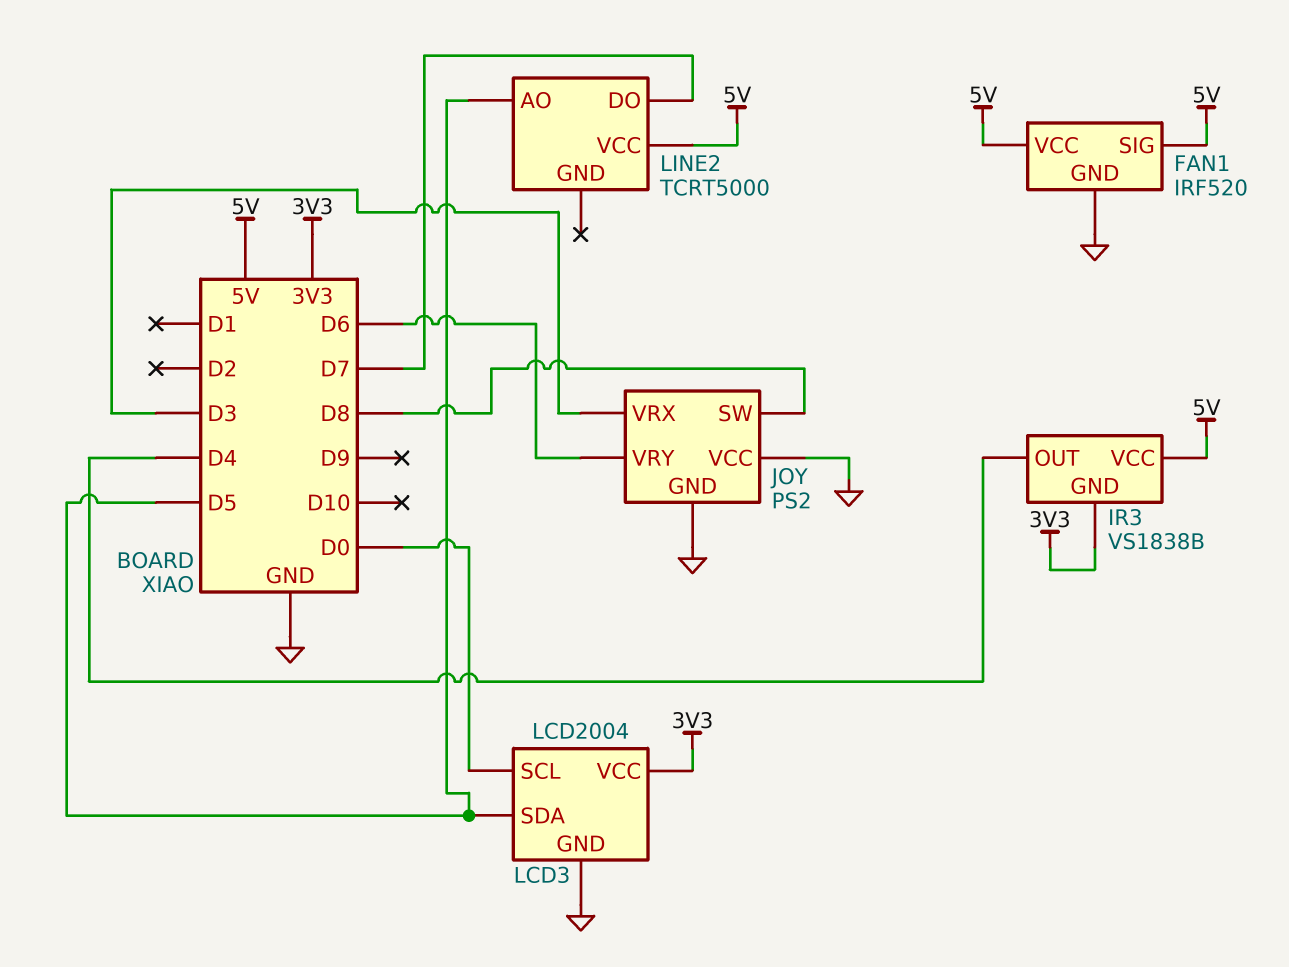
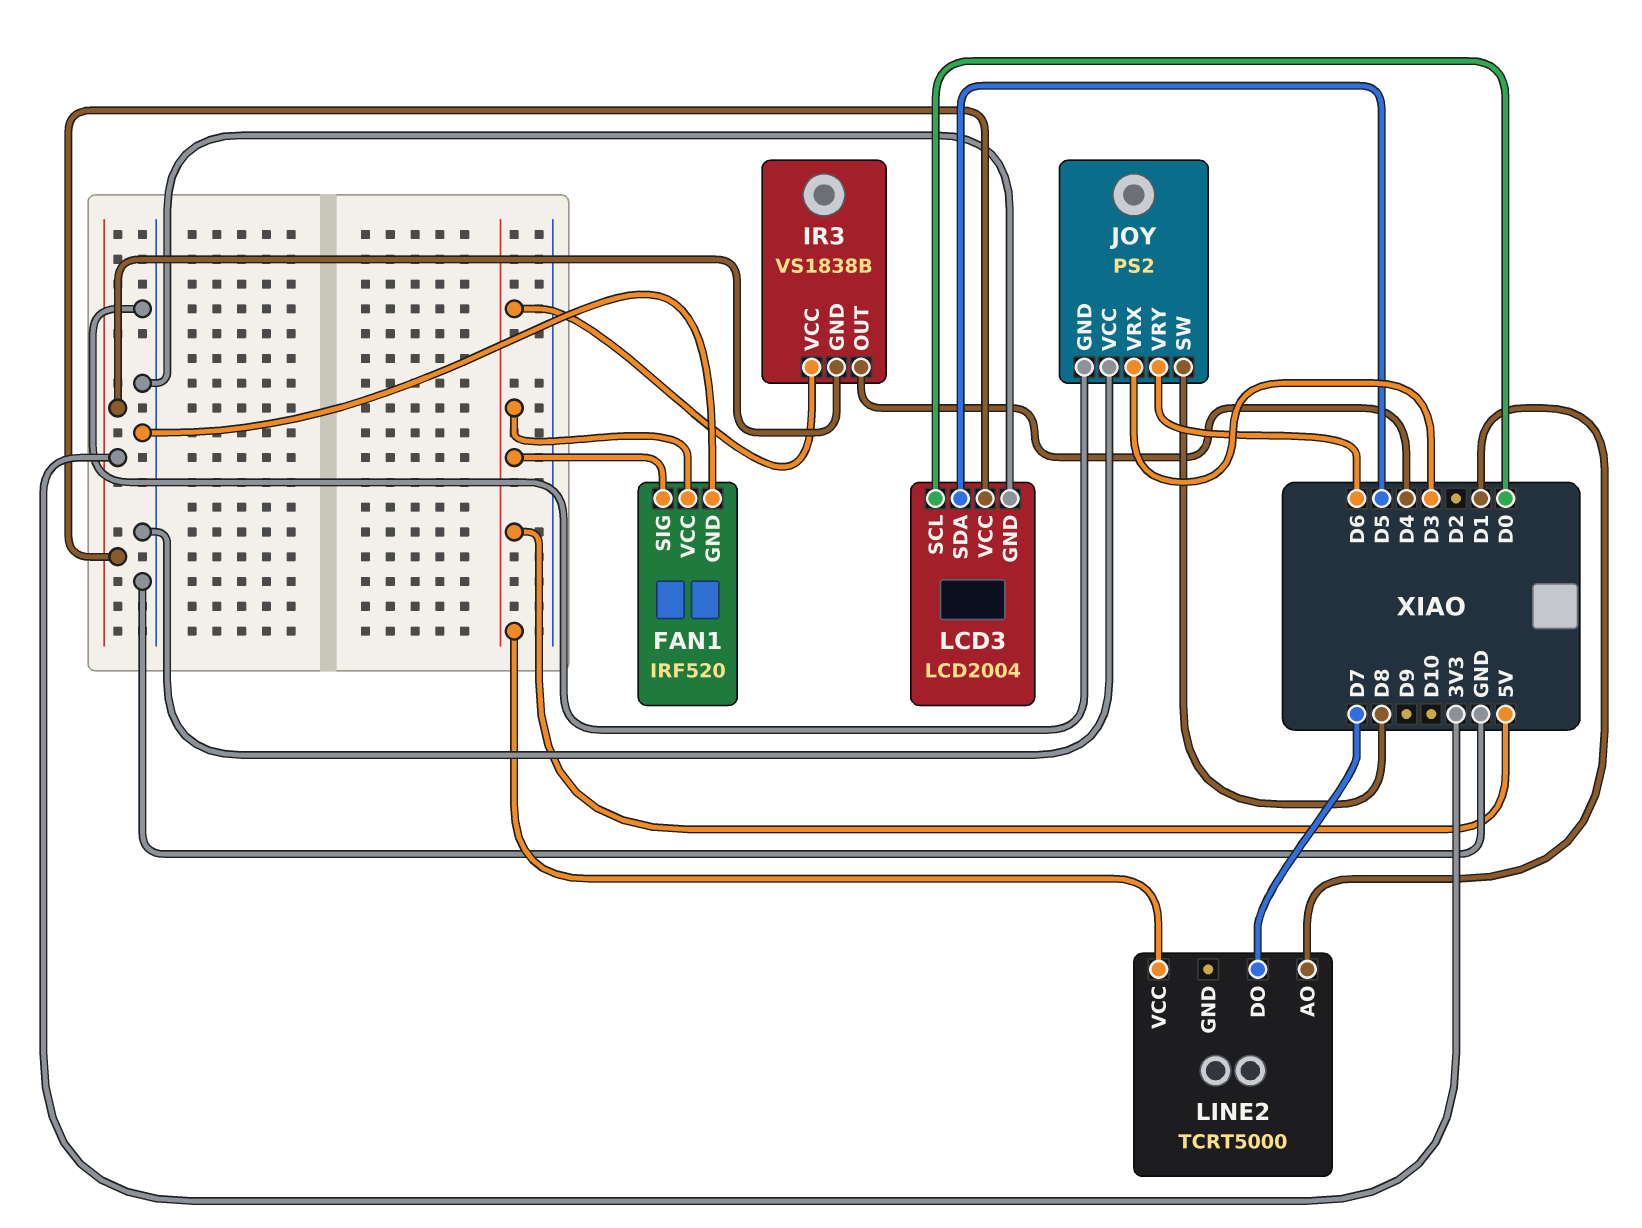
LINE2 pin AO: D5 -> D1

